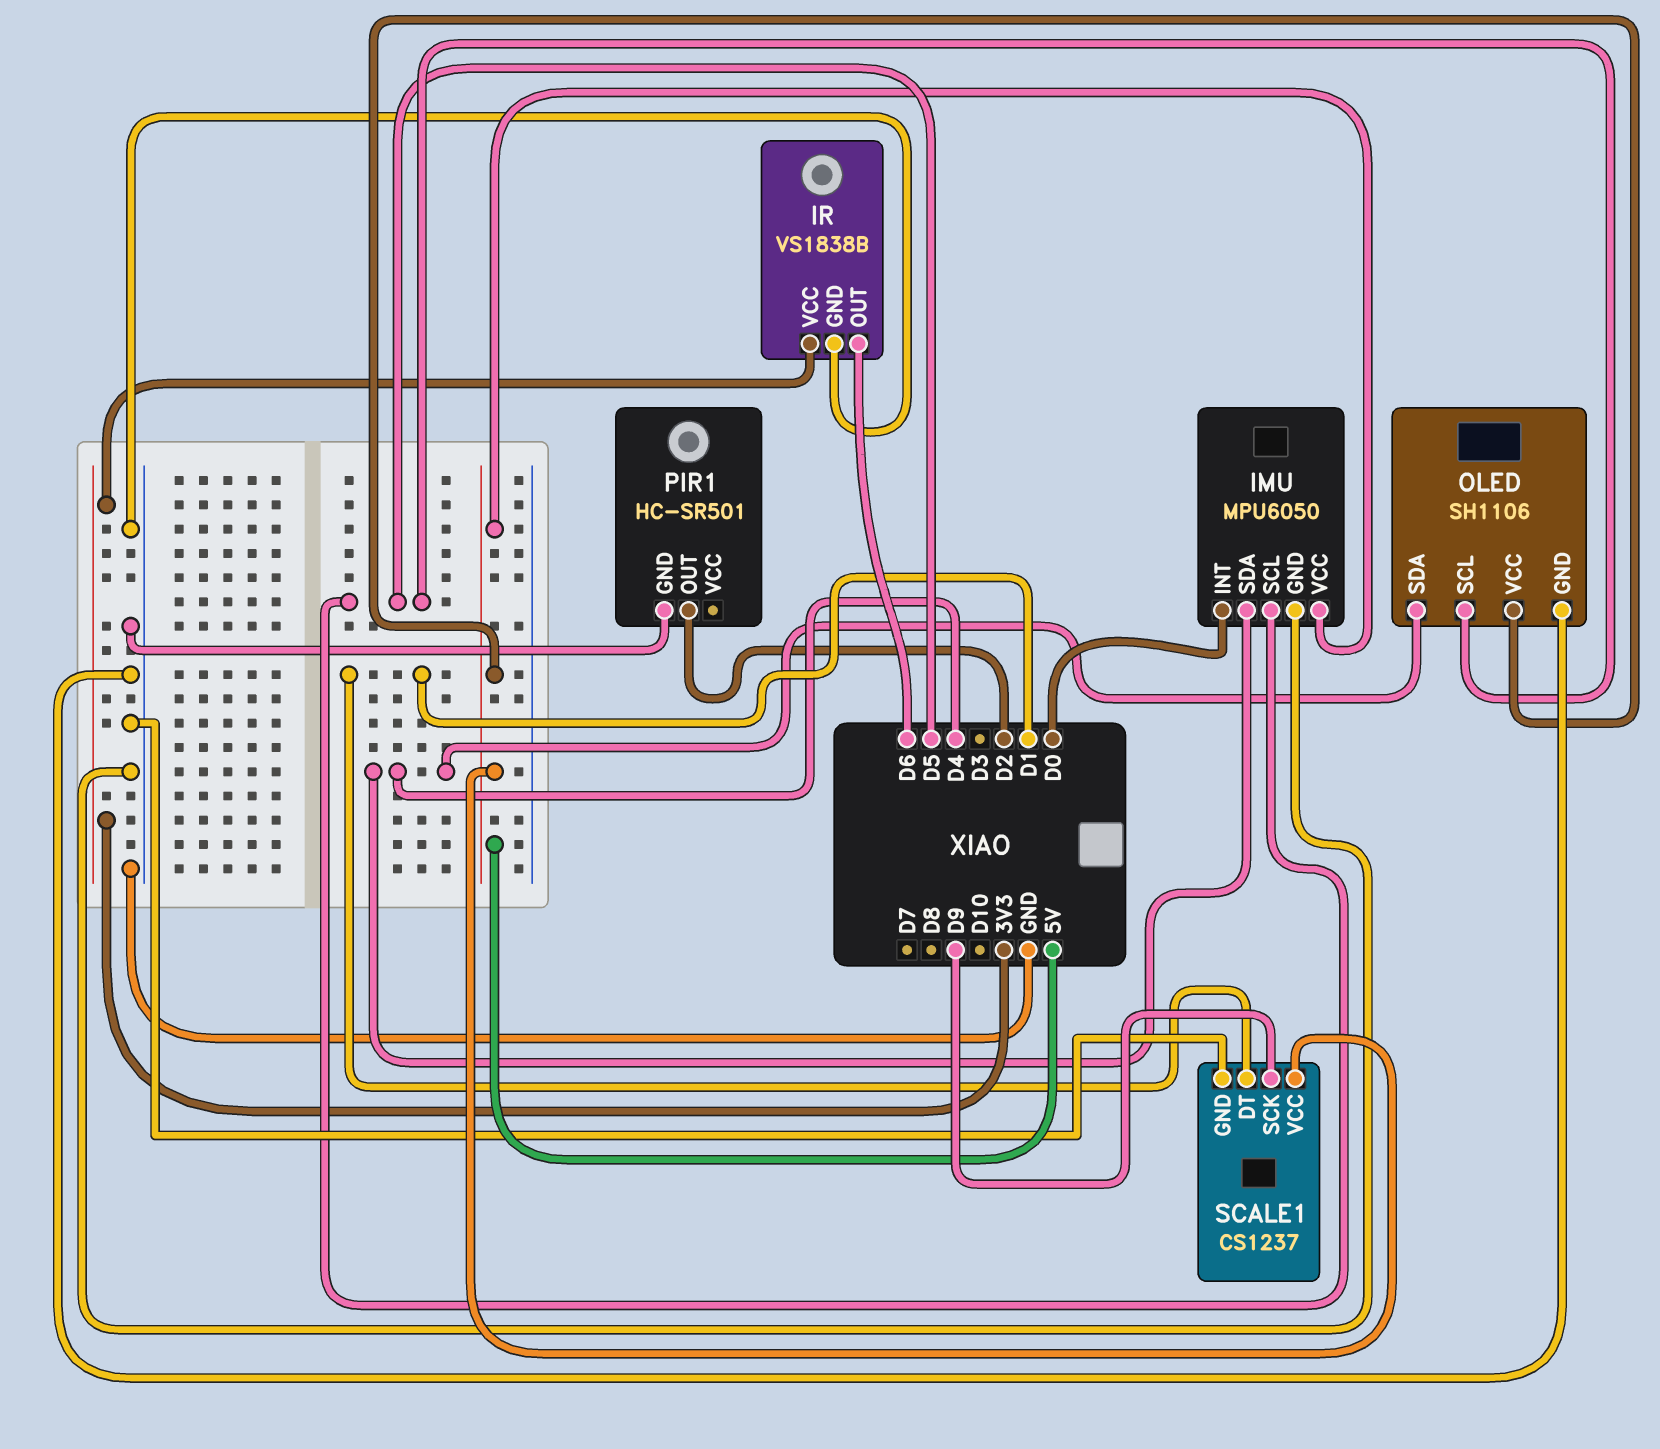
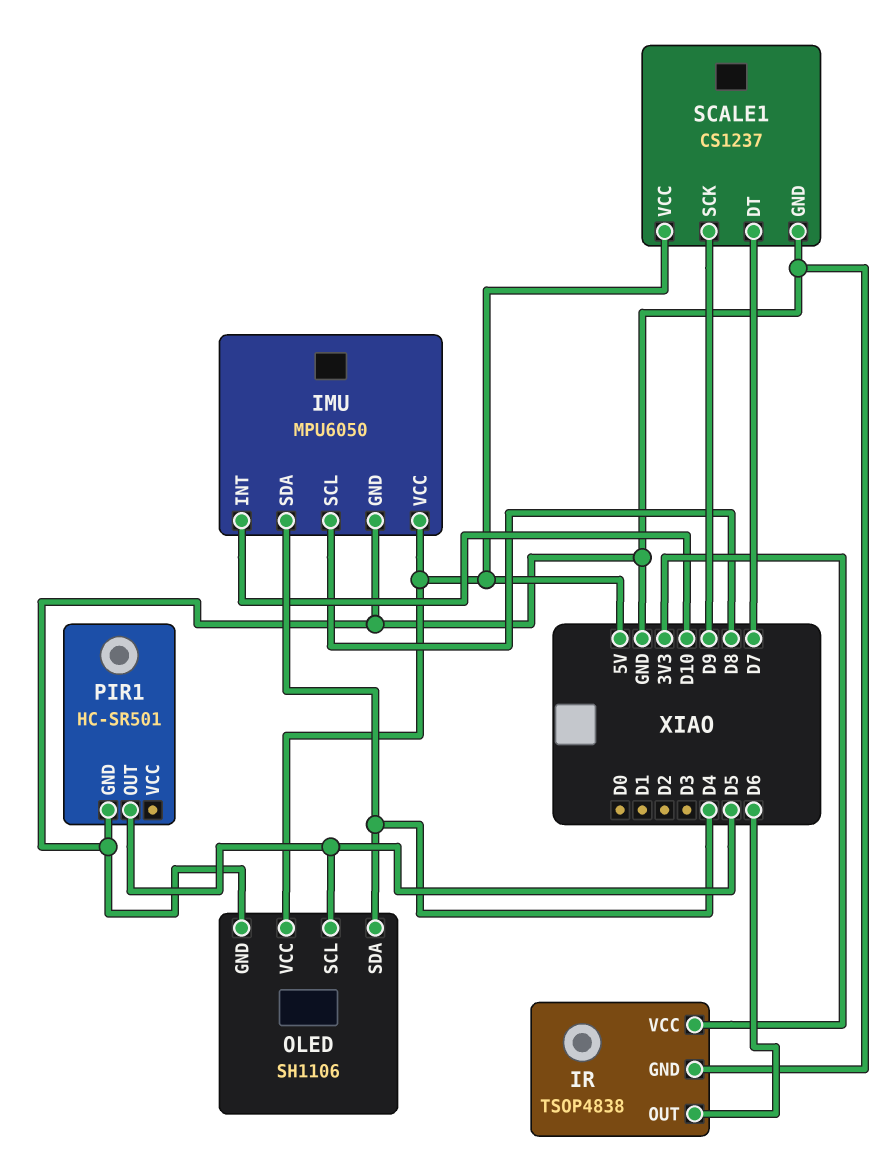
IMU pin INT: D0 -> D10
IMU pin SCL: D5 -> D8
IR: VS1838B -> TSOP4838
PIR1 pin OUT: D2 -> D5
SCALE1 pin DT: D1 -> D7

